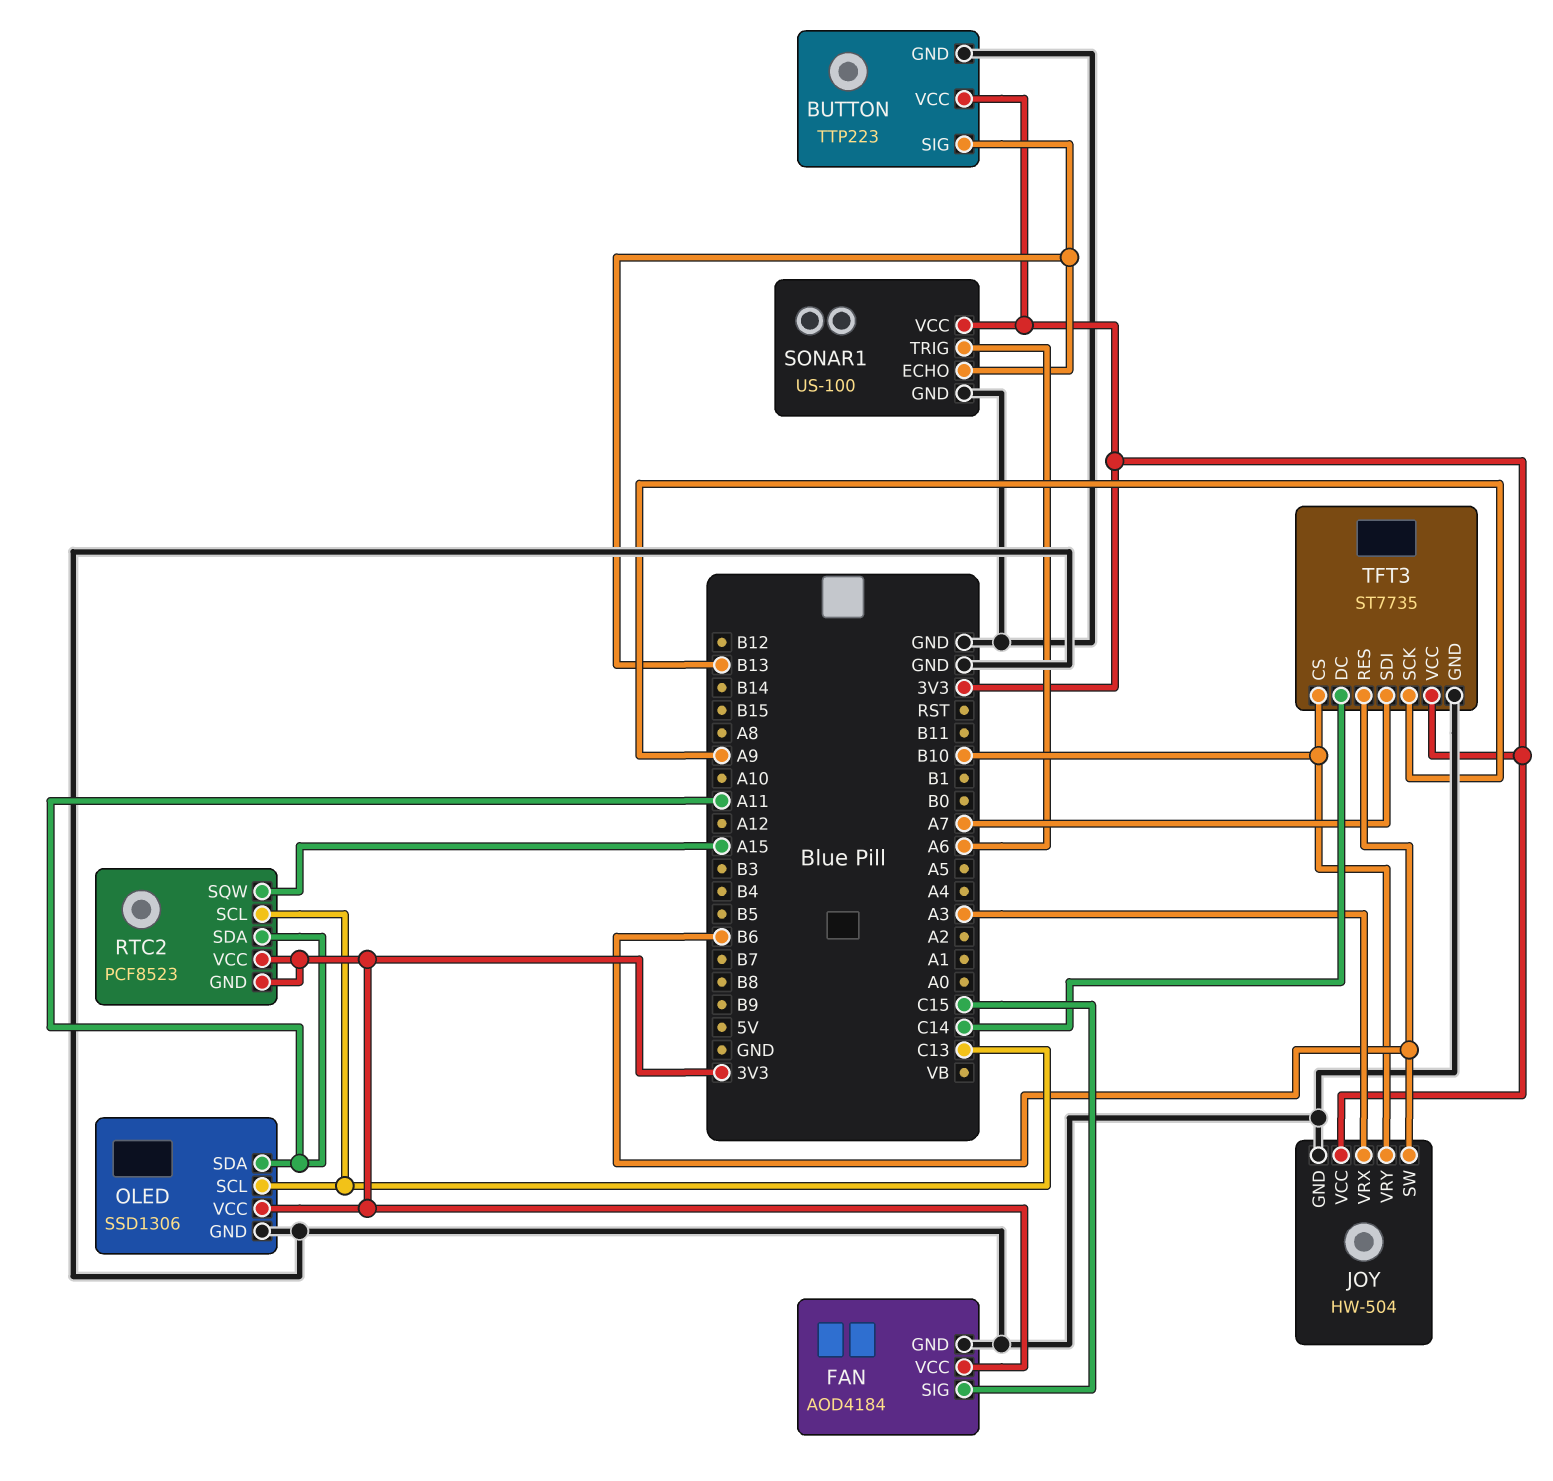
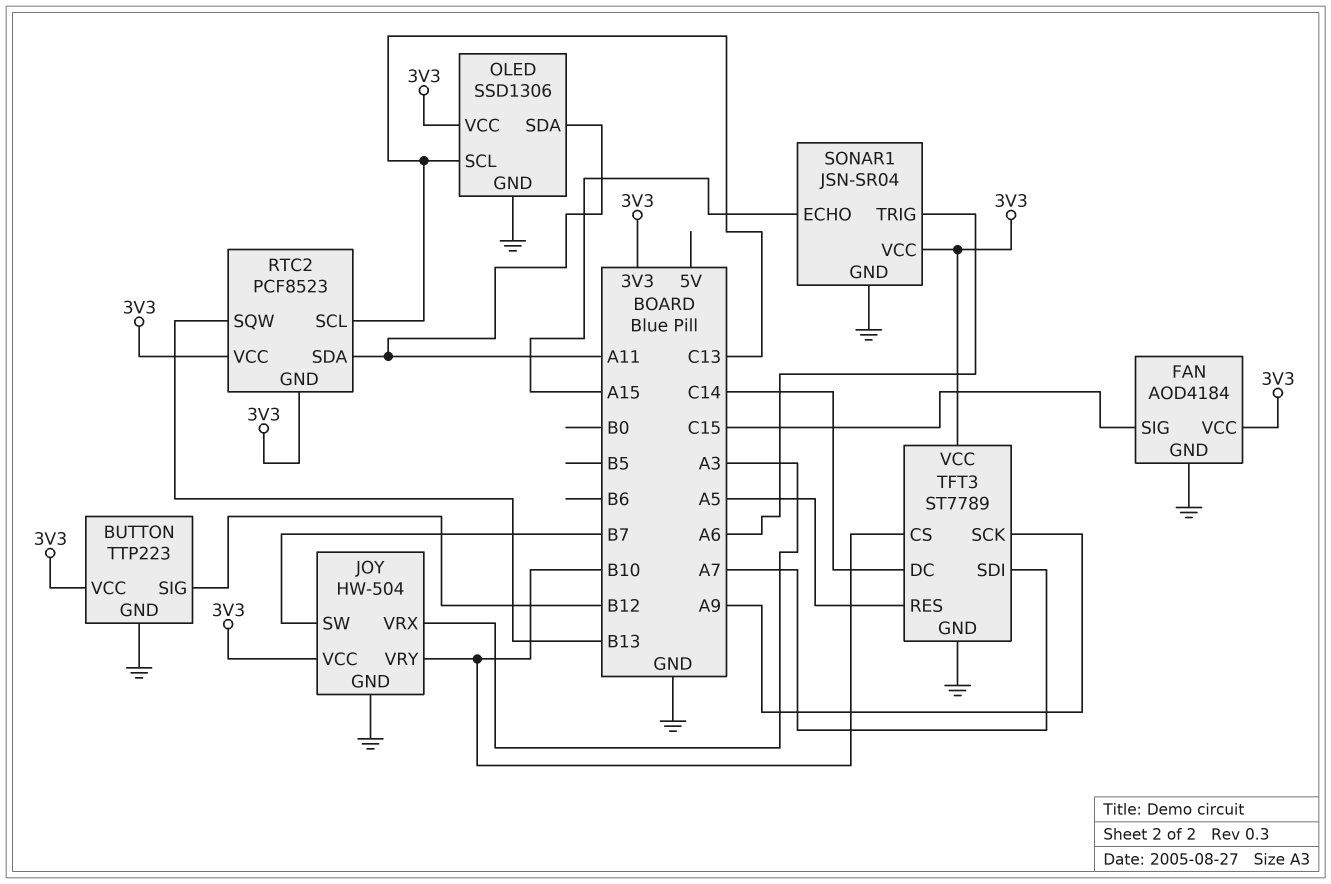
BUTTON pin SIG: B13 -> B12
JOY pin SW: B6 -> B7
RTC2 pin SQW: A15 -> B13
SONAR1: US-100 -> JSN-SR04
SONAR1 pin ECHO: B13 -> A15
TFT3: ST7735 -> ST7789
TFT3 pin RES: B6 -> A5

